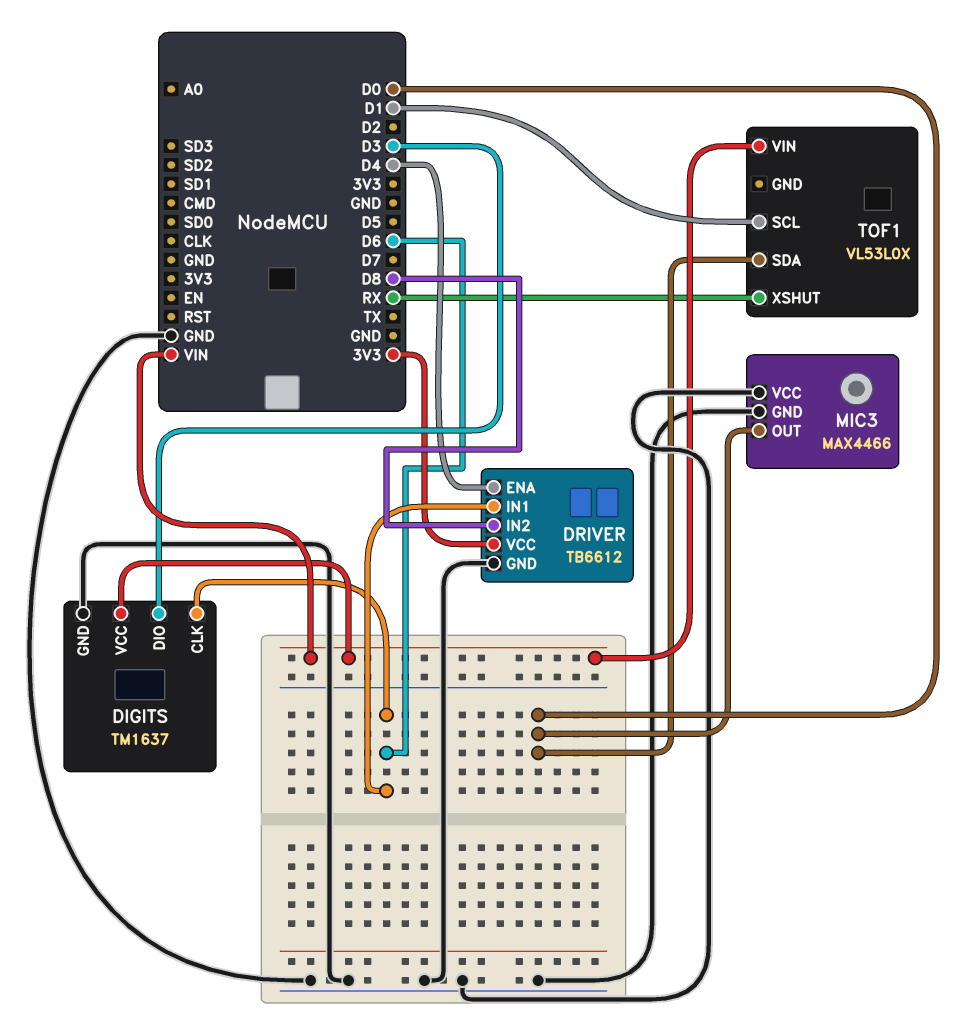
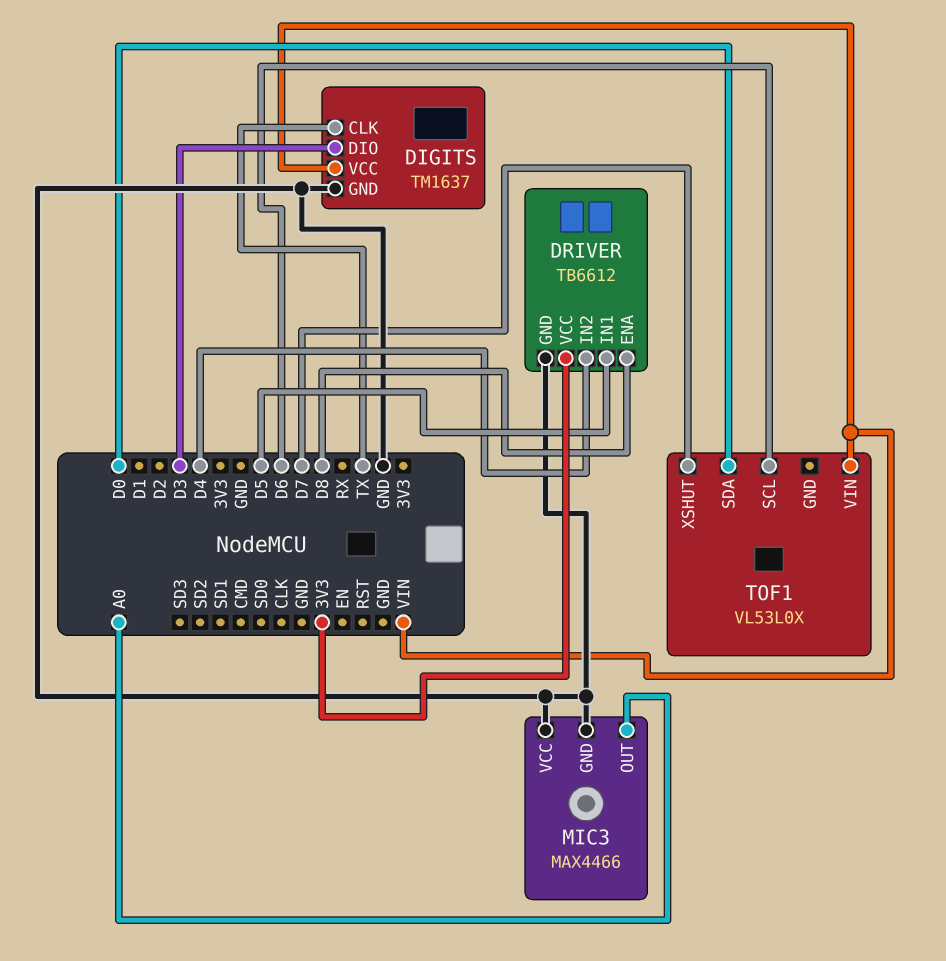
DIGITS pin CLK: D6 -> TX
DRIVER pin ENA: D4 -> D8
DRIVER pin IN1: D6 -> D5
DRIVER pin IN2: D8 -> D4
MIC3 pin OUT: D0 -> A0
TOF1 pin SCL: D1 -> D6
TOF1 pin XSHUT: RX -> D7

